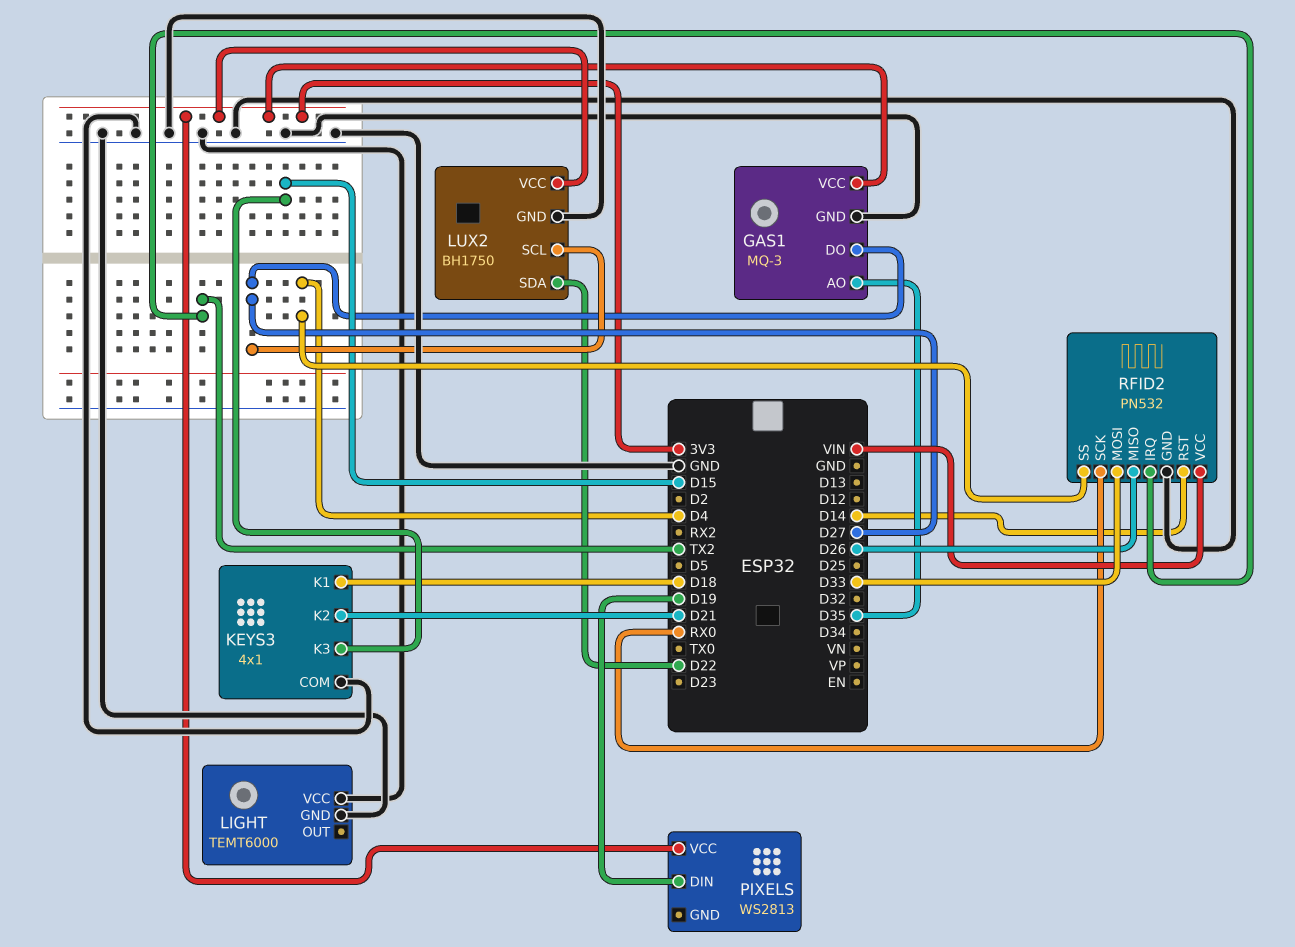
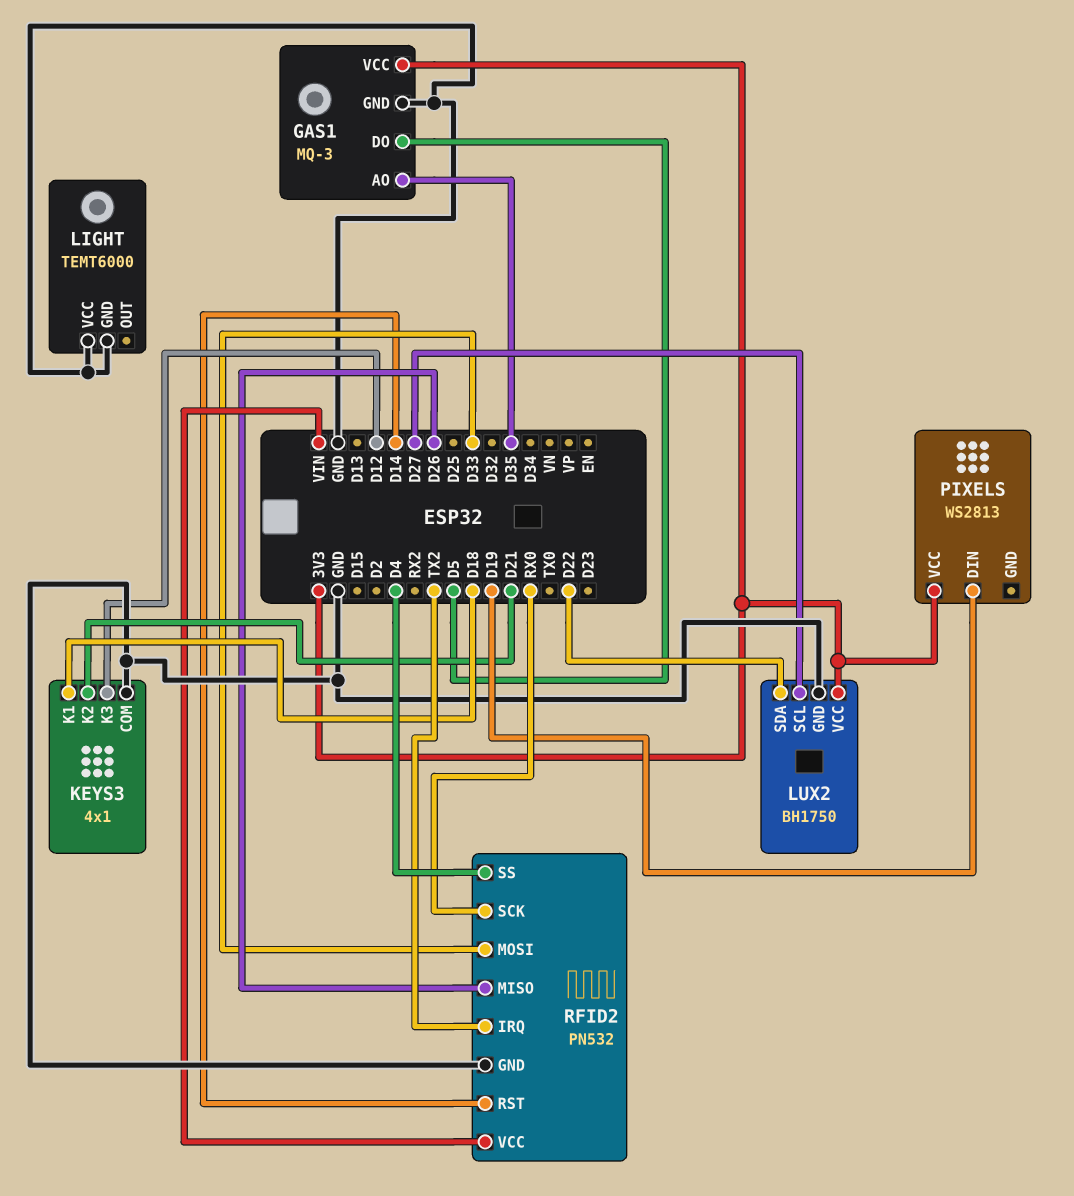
GAS1 pin DO: D27 -> D5
KEYS3 pin K3: D15 -> D12

